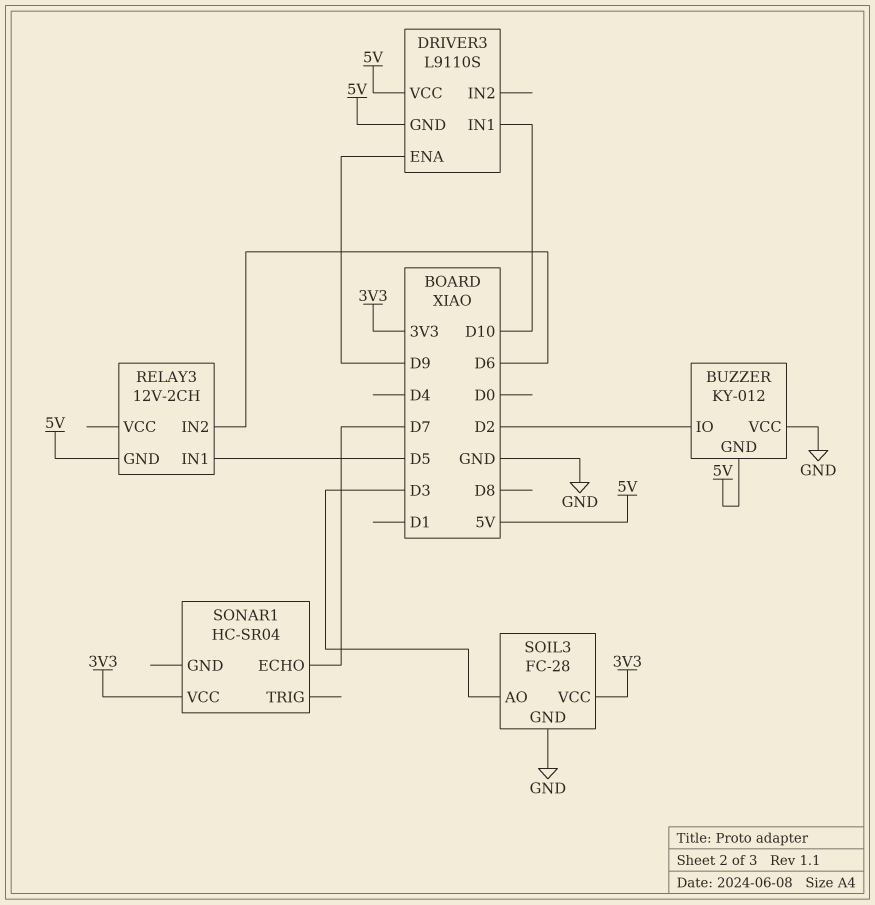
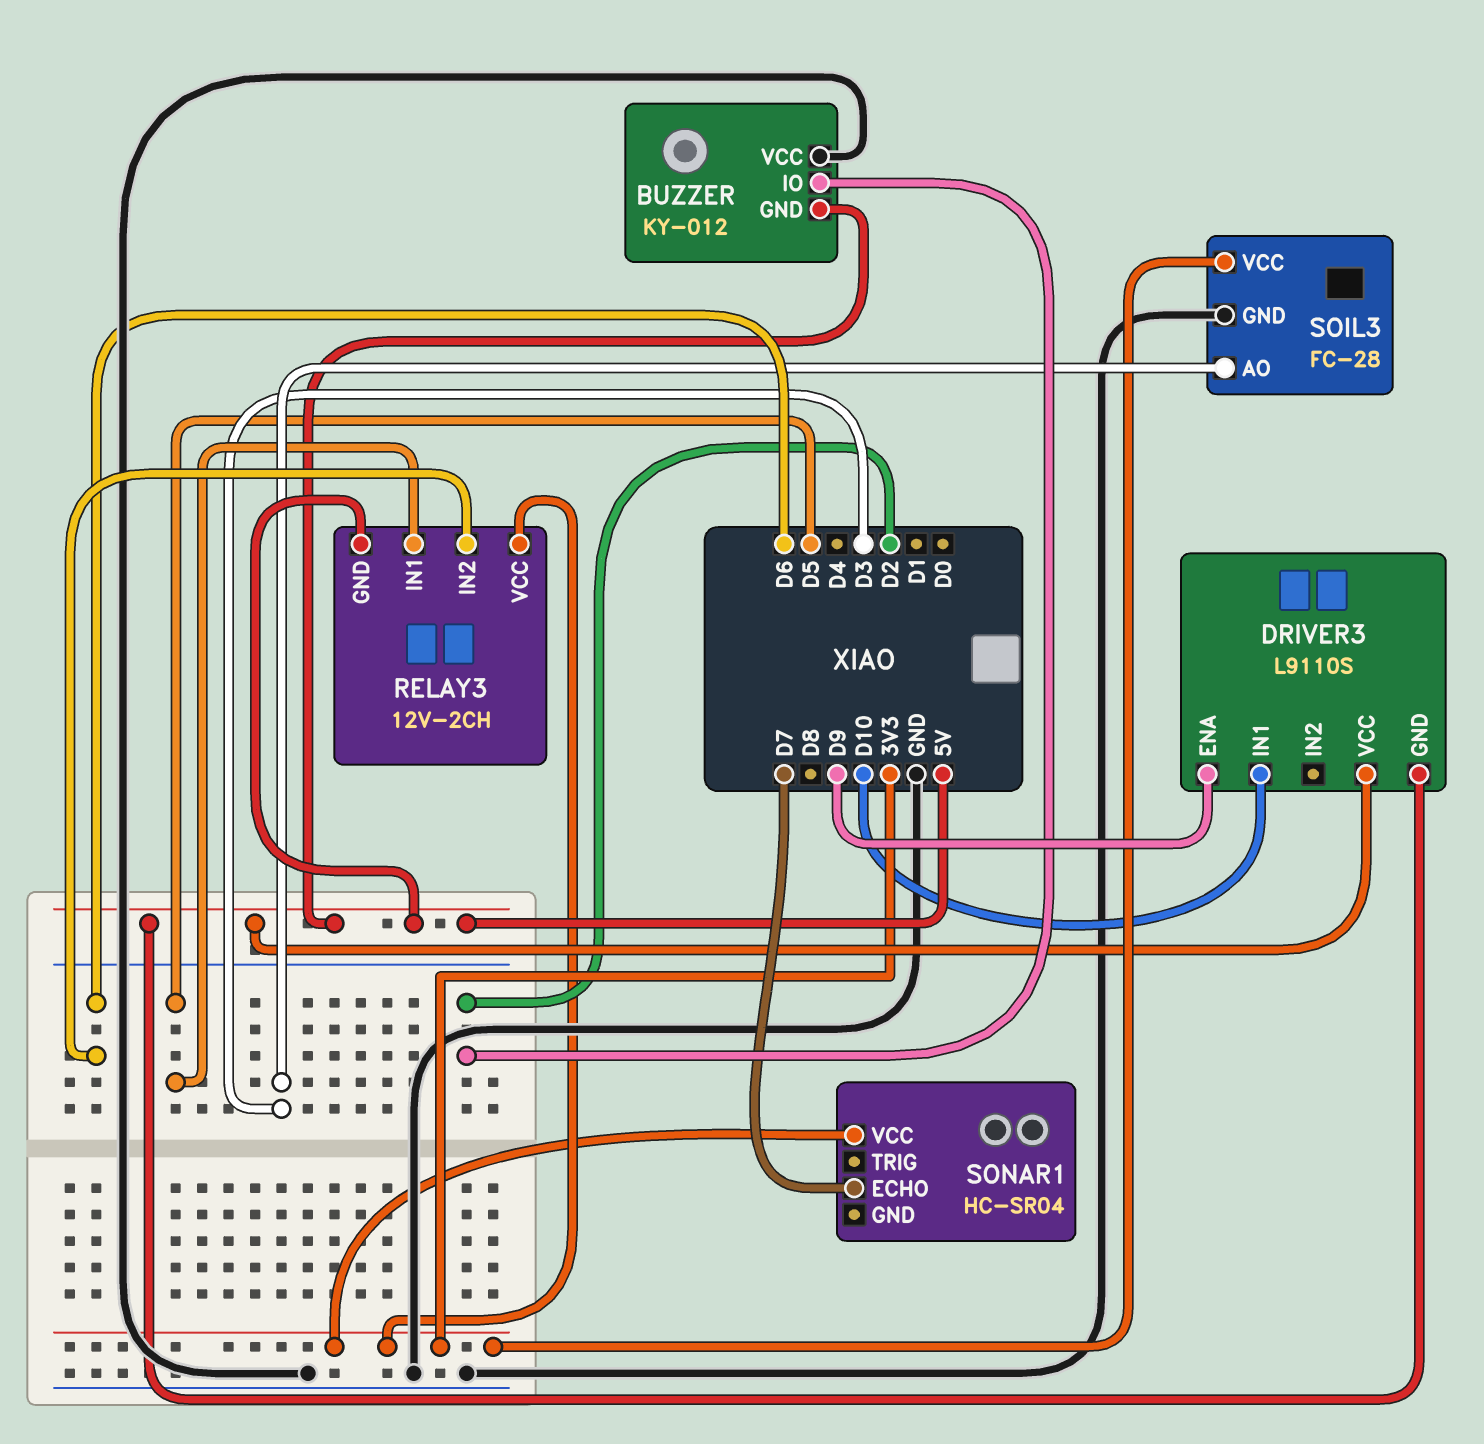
RELAY3 pin VCC: none -> 3V3

